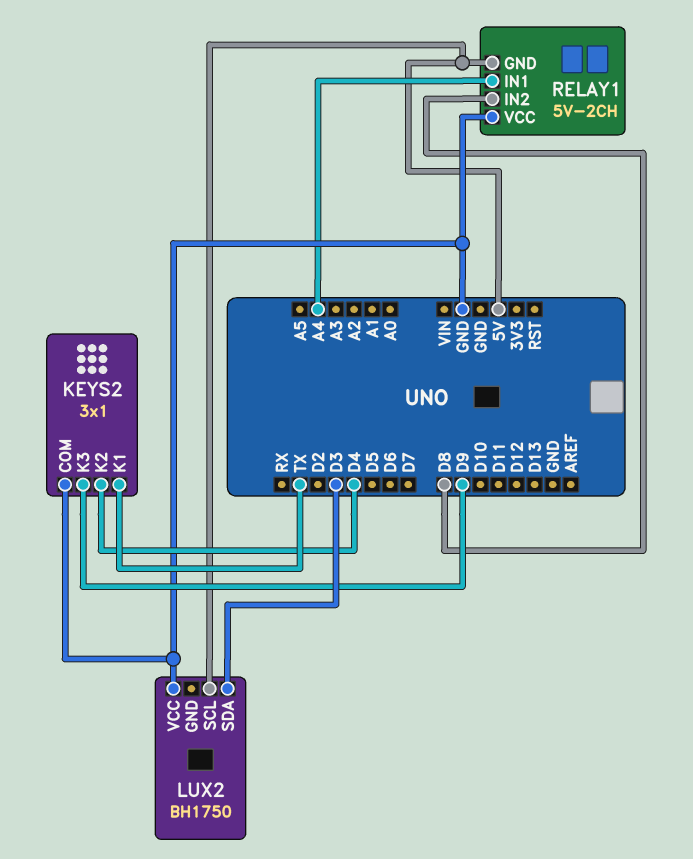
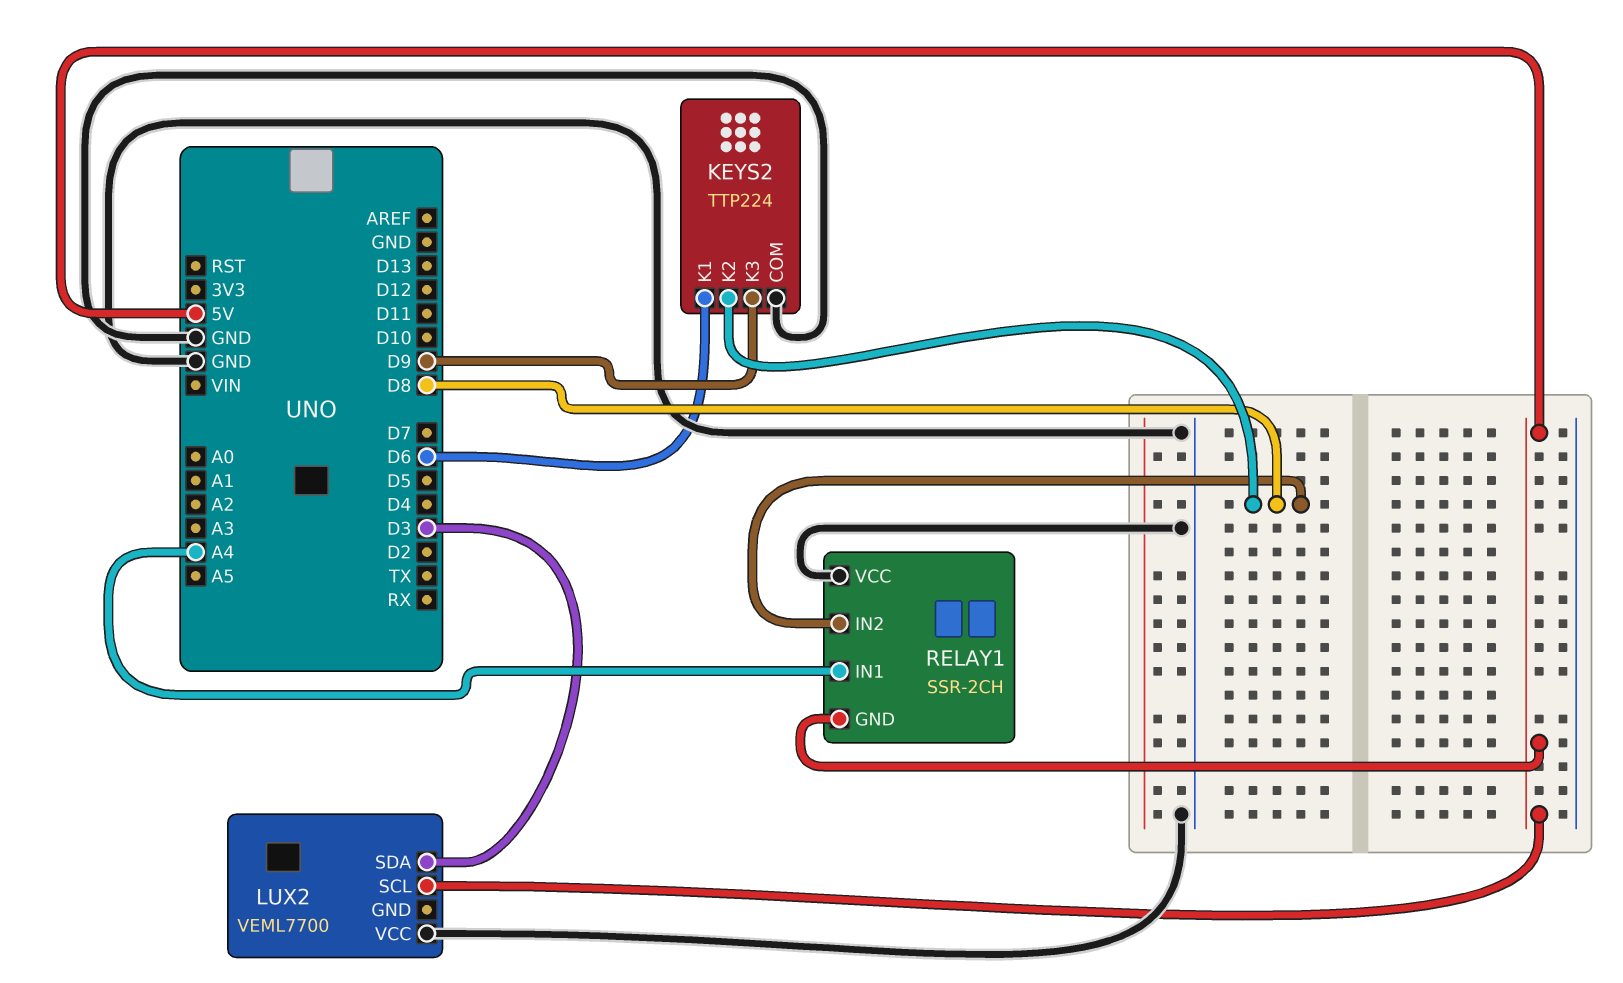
KEYS2: 3x1 -> TTP224
KEYS2 pin K1: TX -> D6
KEYS2 pin K2: D4 -> D8
LUX2: BH1750 -> VEML7700
RELAY1: 5V-2CH -> SSR-2CH

